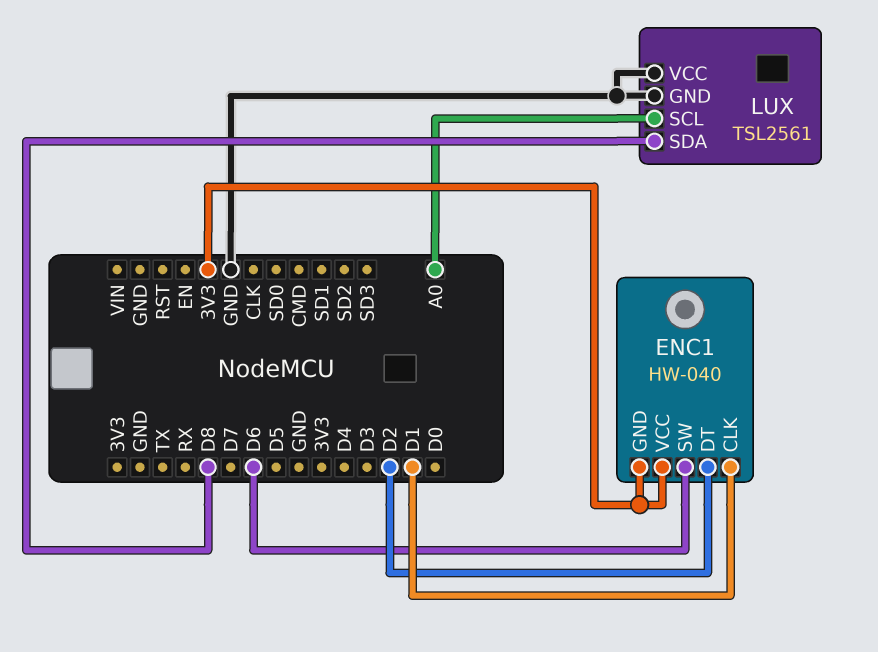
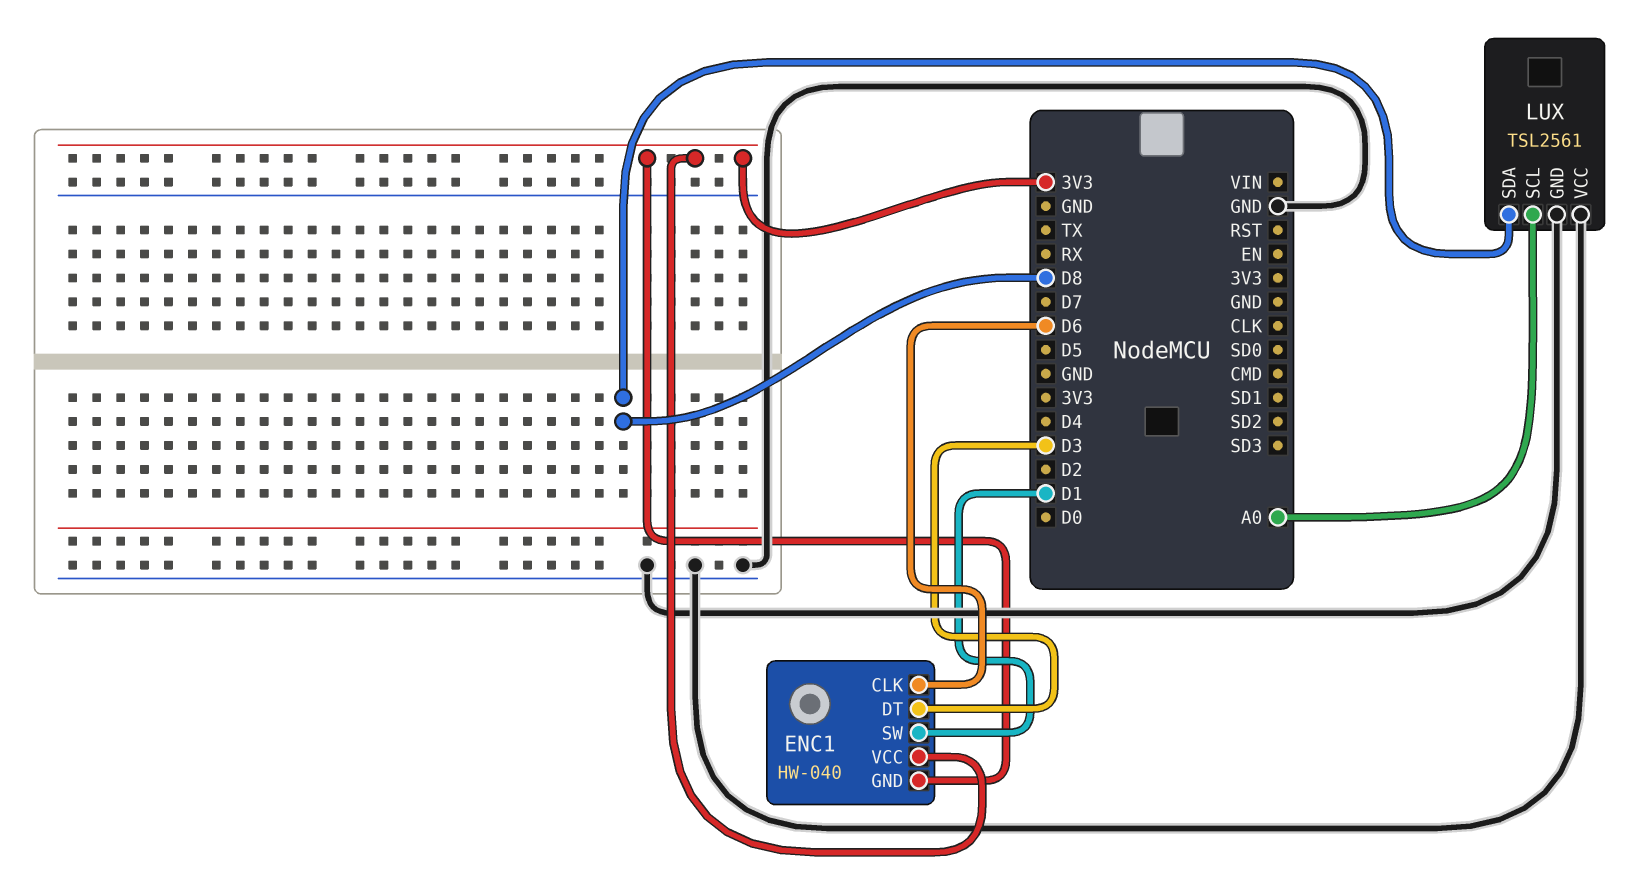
ENC1 pin CLK: D1 -> D6
ENC1 pin DT: D2 -> D3
ENC1 pin SW: D6 -> D1

